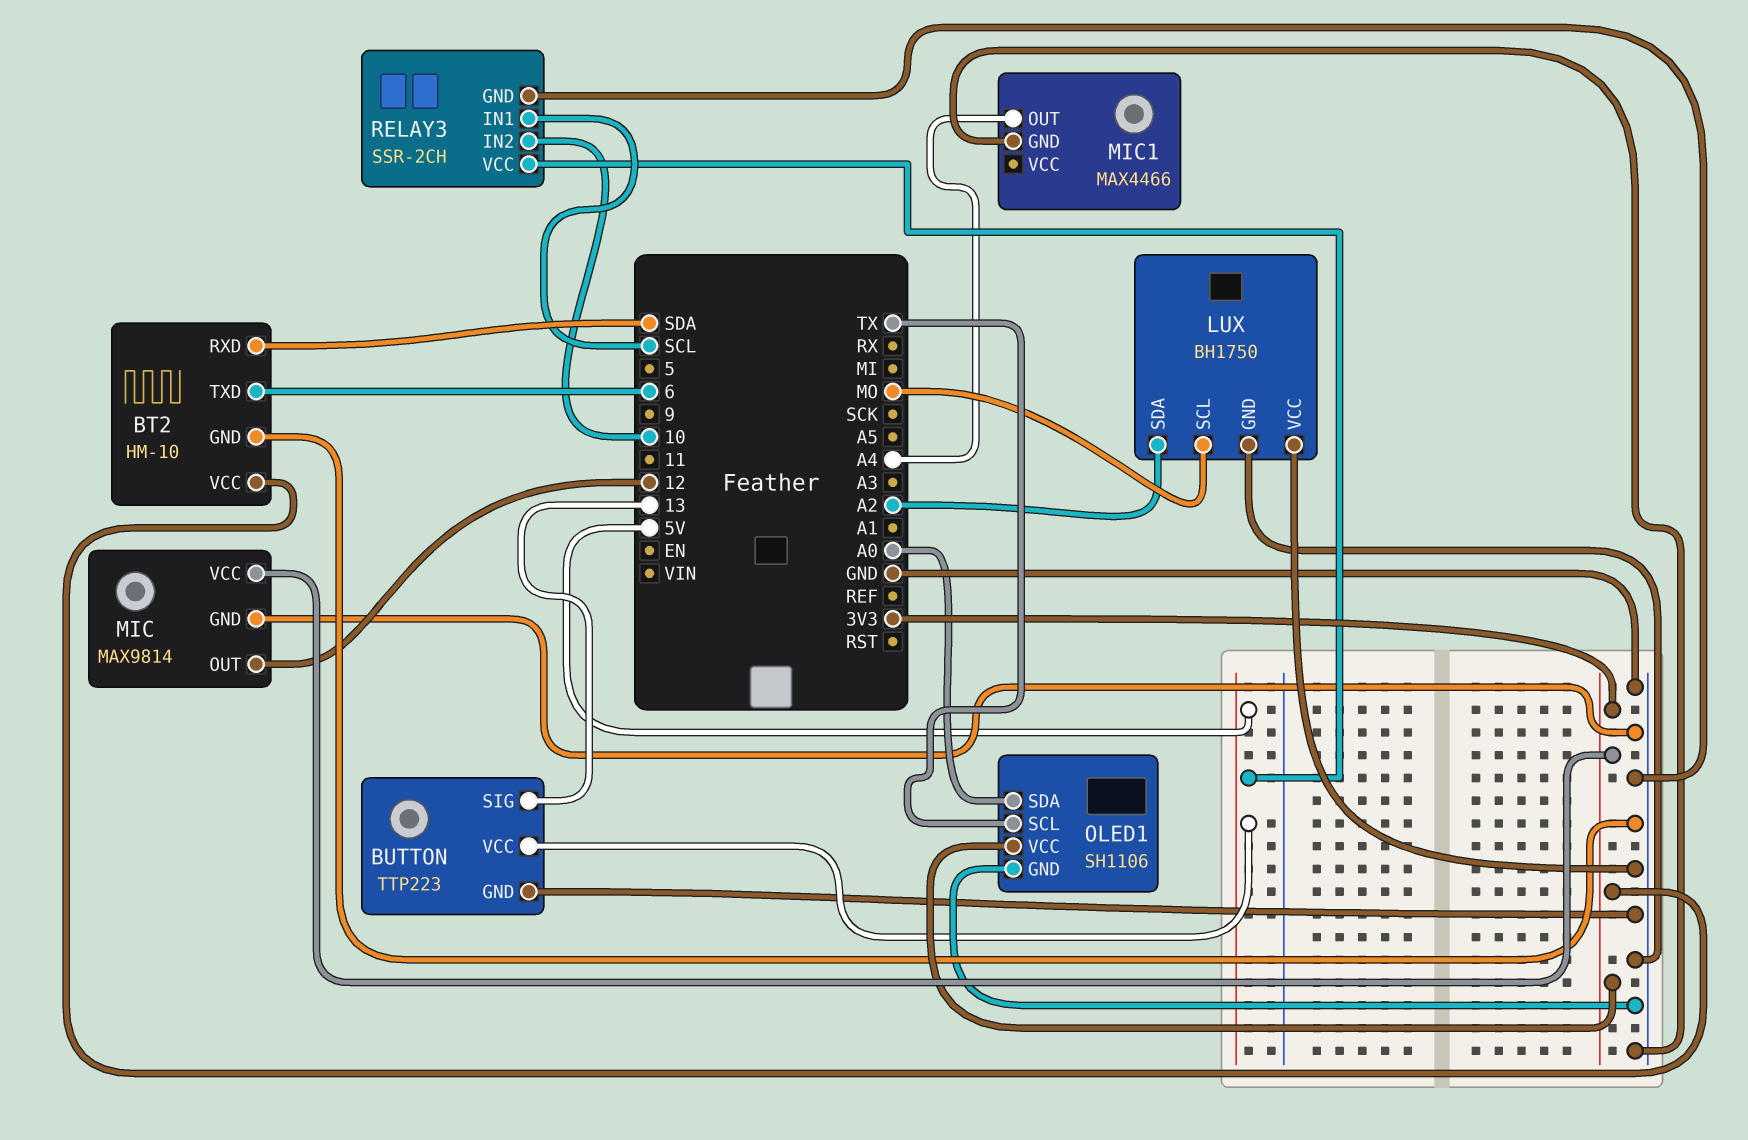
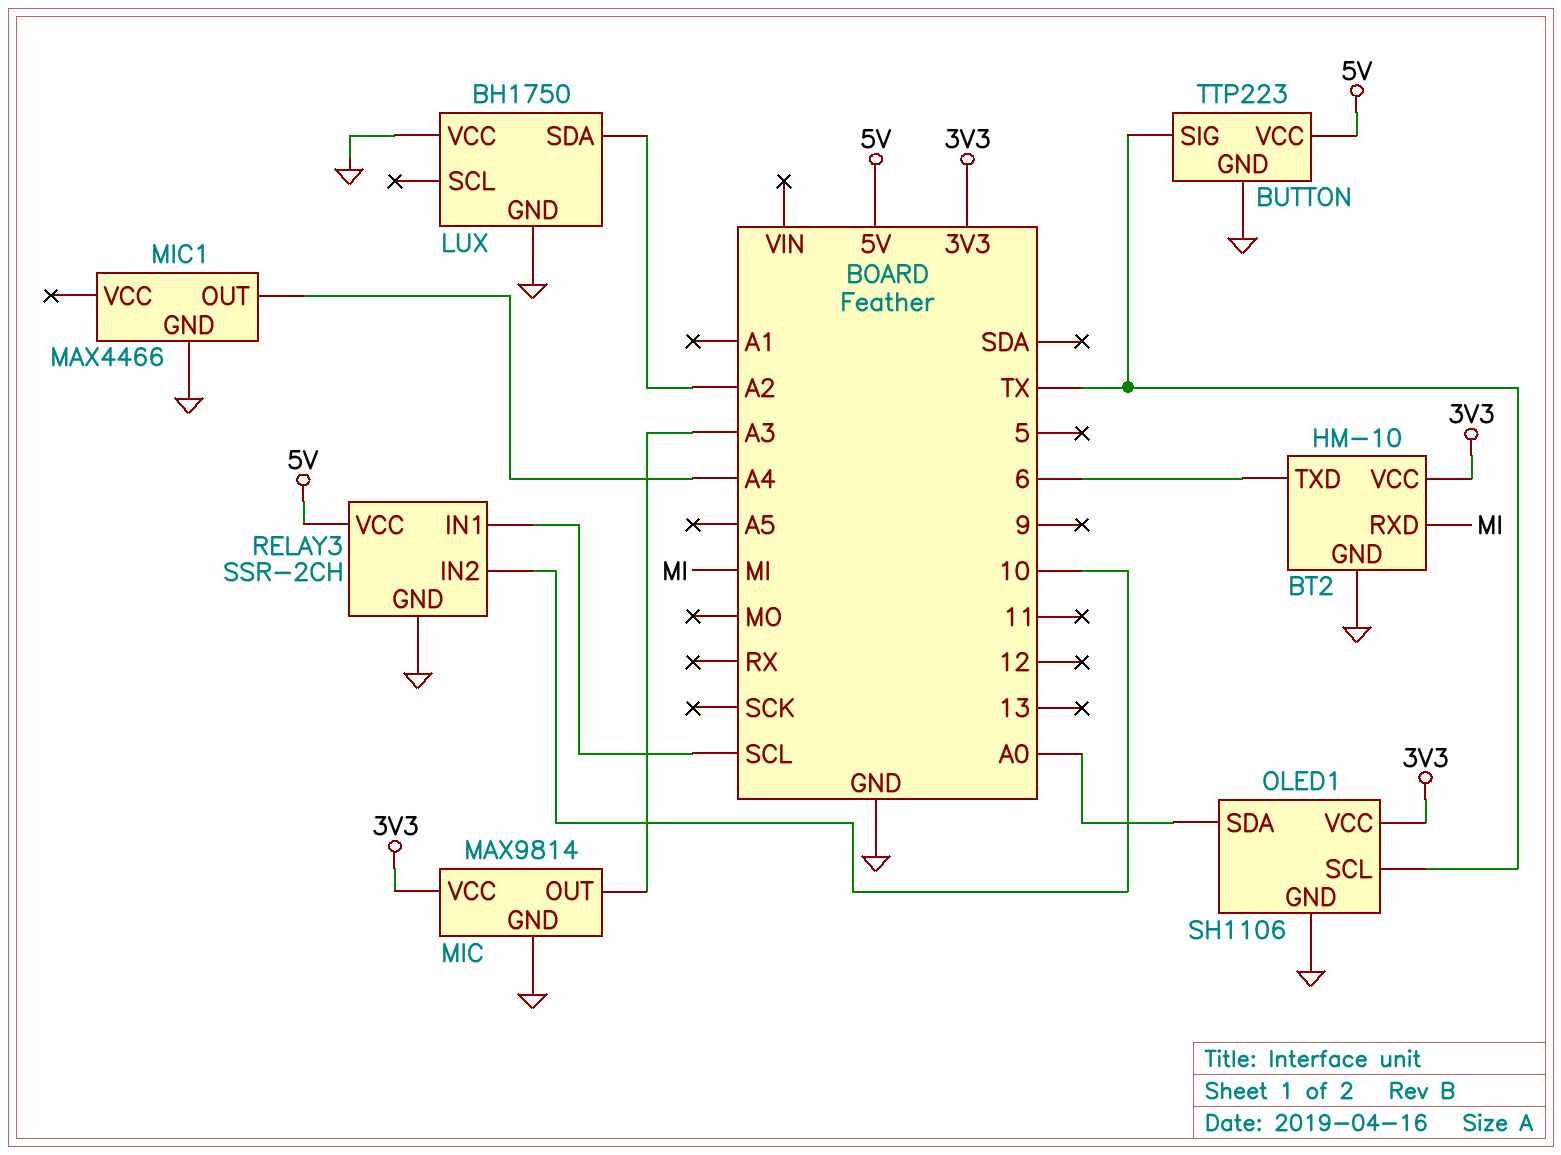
BT2 pin RXD: SDA -> MI
BUTTON pin SIG: 13 -> TX
LUX pin SCL: MO -> none
MIC pin OUT: 12 -> A3

